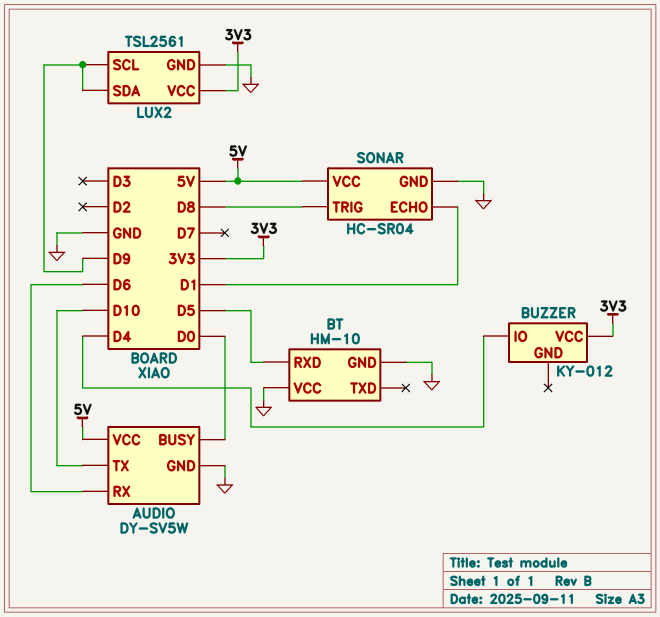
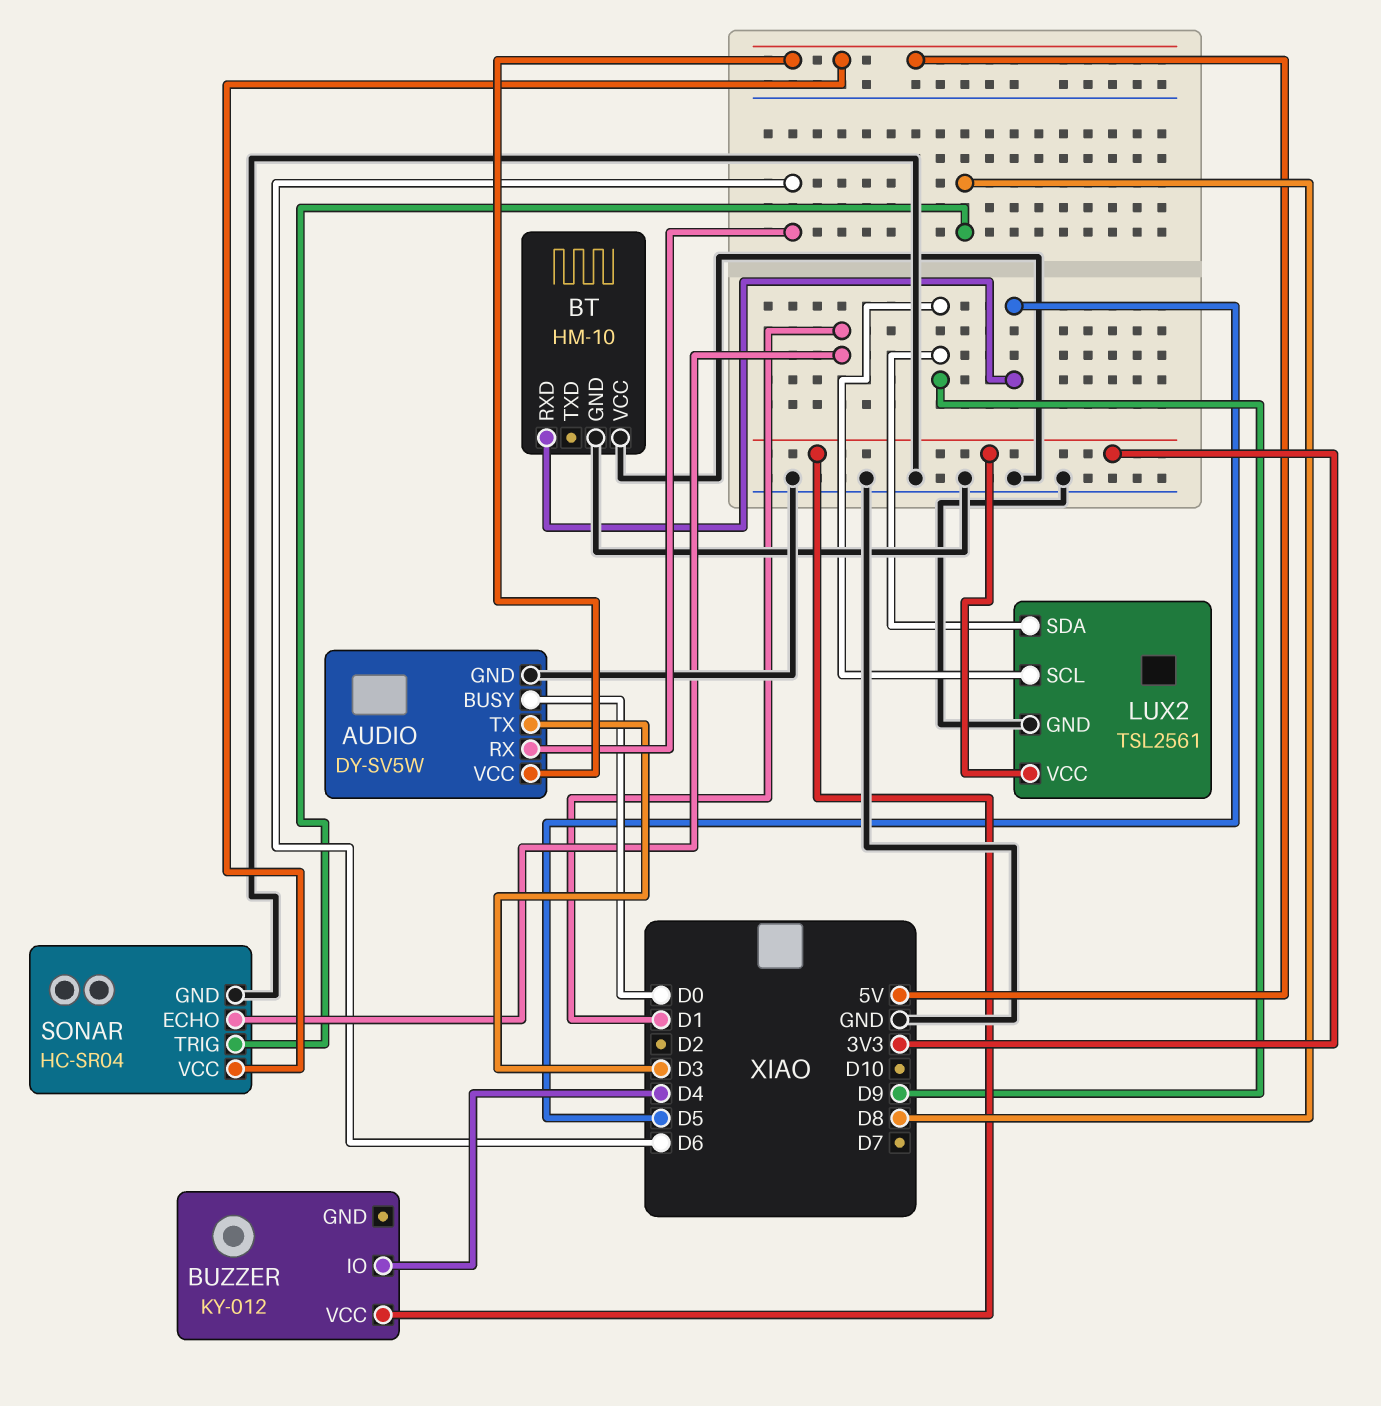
AUDIO pin TX: D10 -> D3

